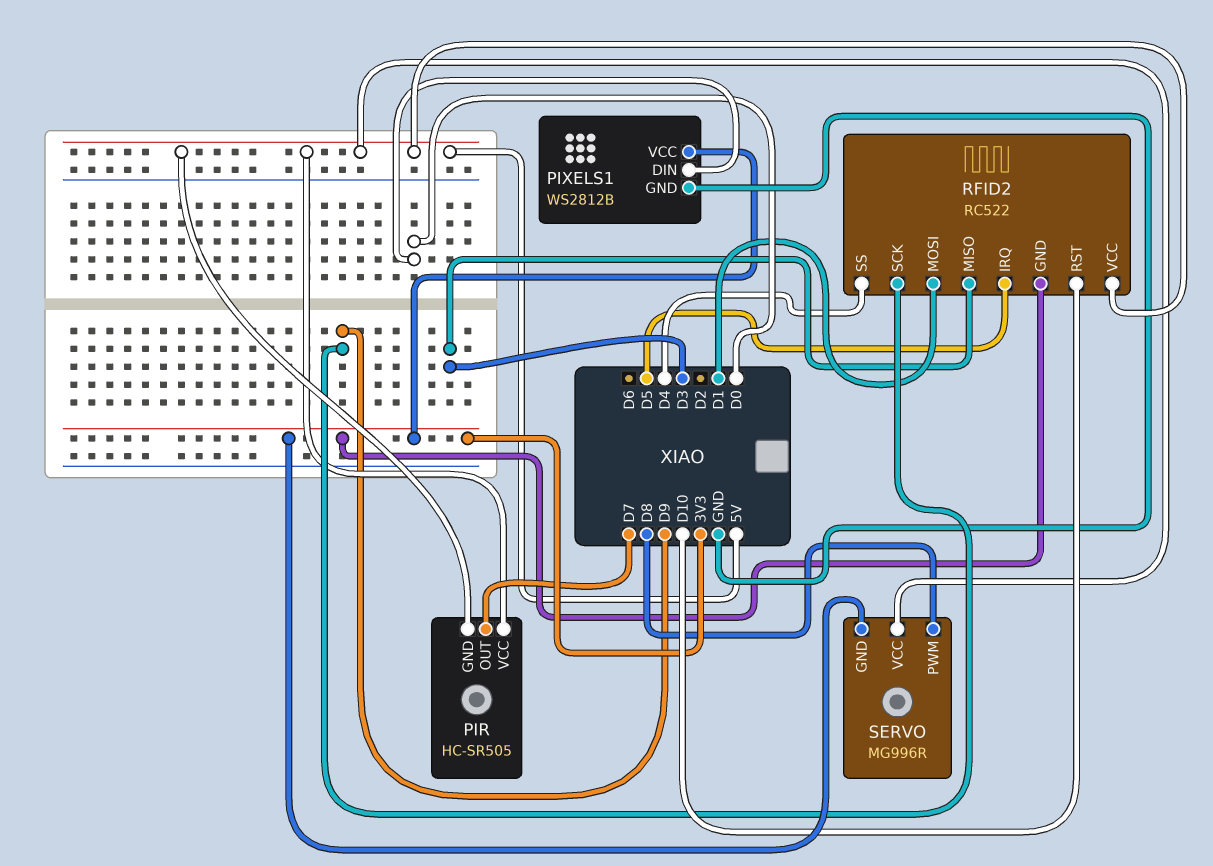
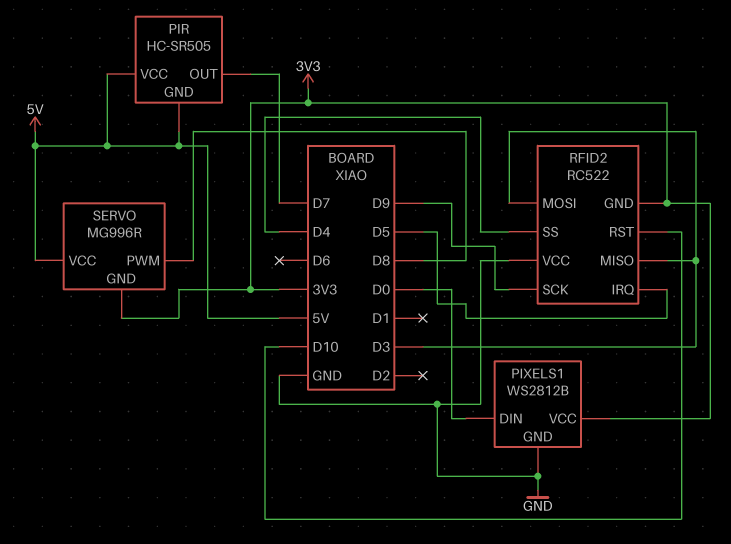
RFID2 pin MOSI: D1 -> D3
RFID2 pin VCC: 5V -> GND

